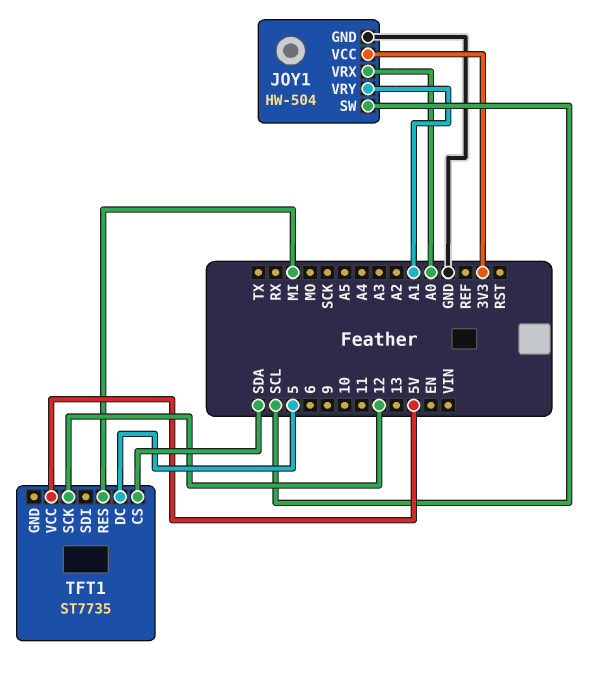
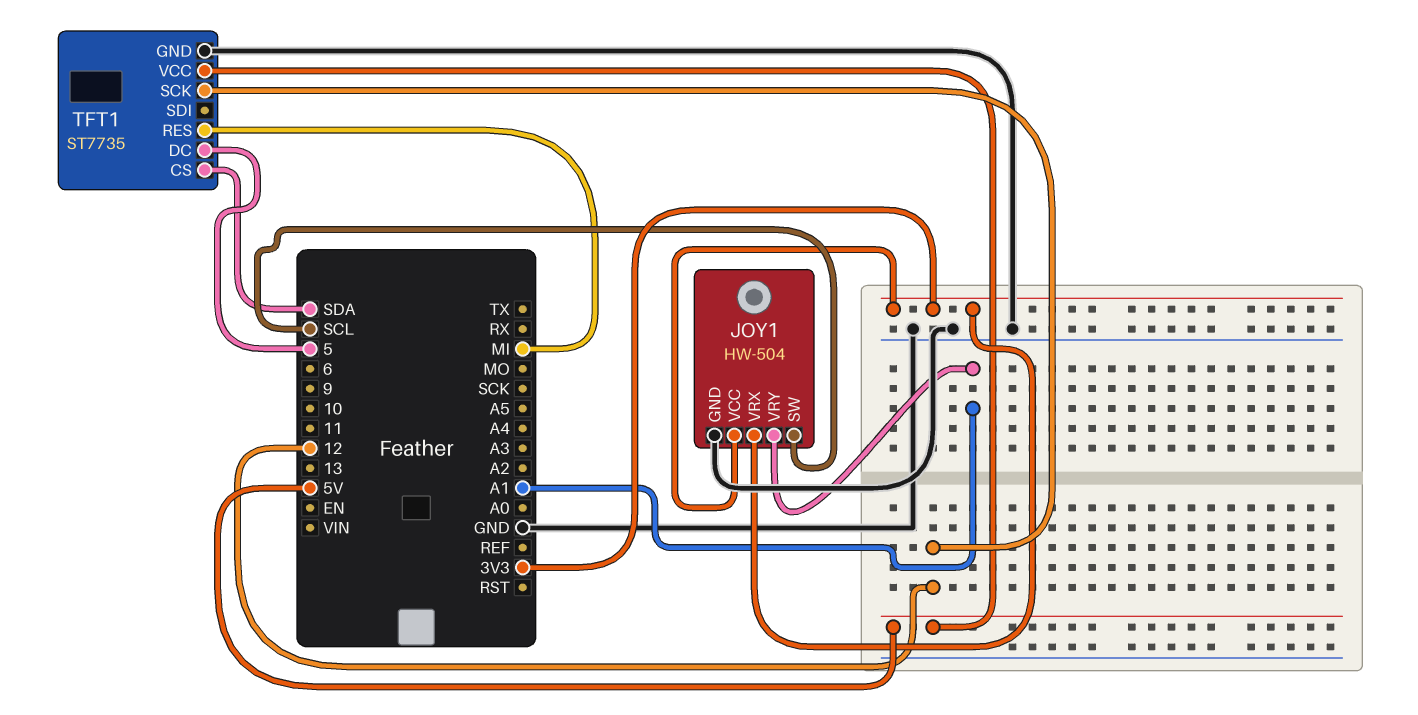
JOY1 pin VRX: A0 -> 3V3
TFT1 pin GND: none -> GND

